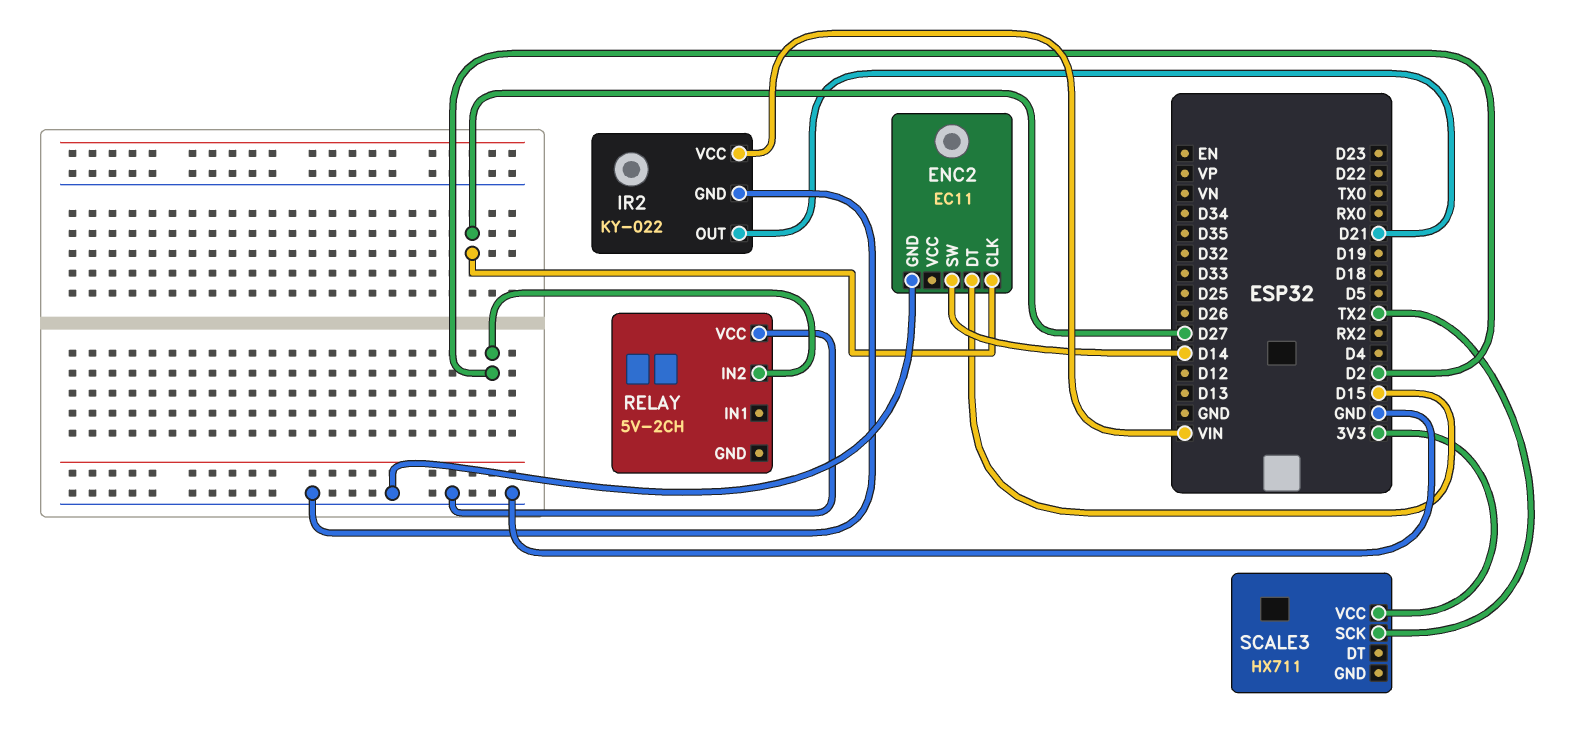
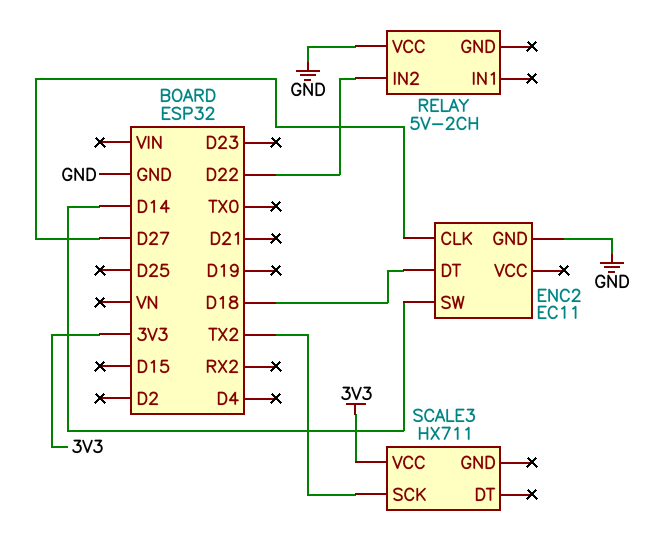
ENC2 pin DT: D15 -> D18
IR2: KY-022 -> none
IR2 pin GND: GND -> none
IR2 pin OUT: D21 -> none
IR2 pin VCC: VIN -> none
RELAY pin IN2: D2 -> D22

